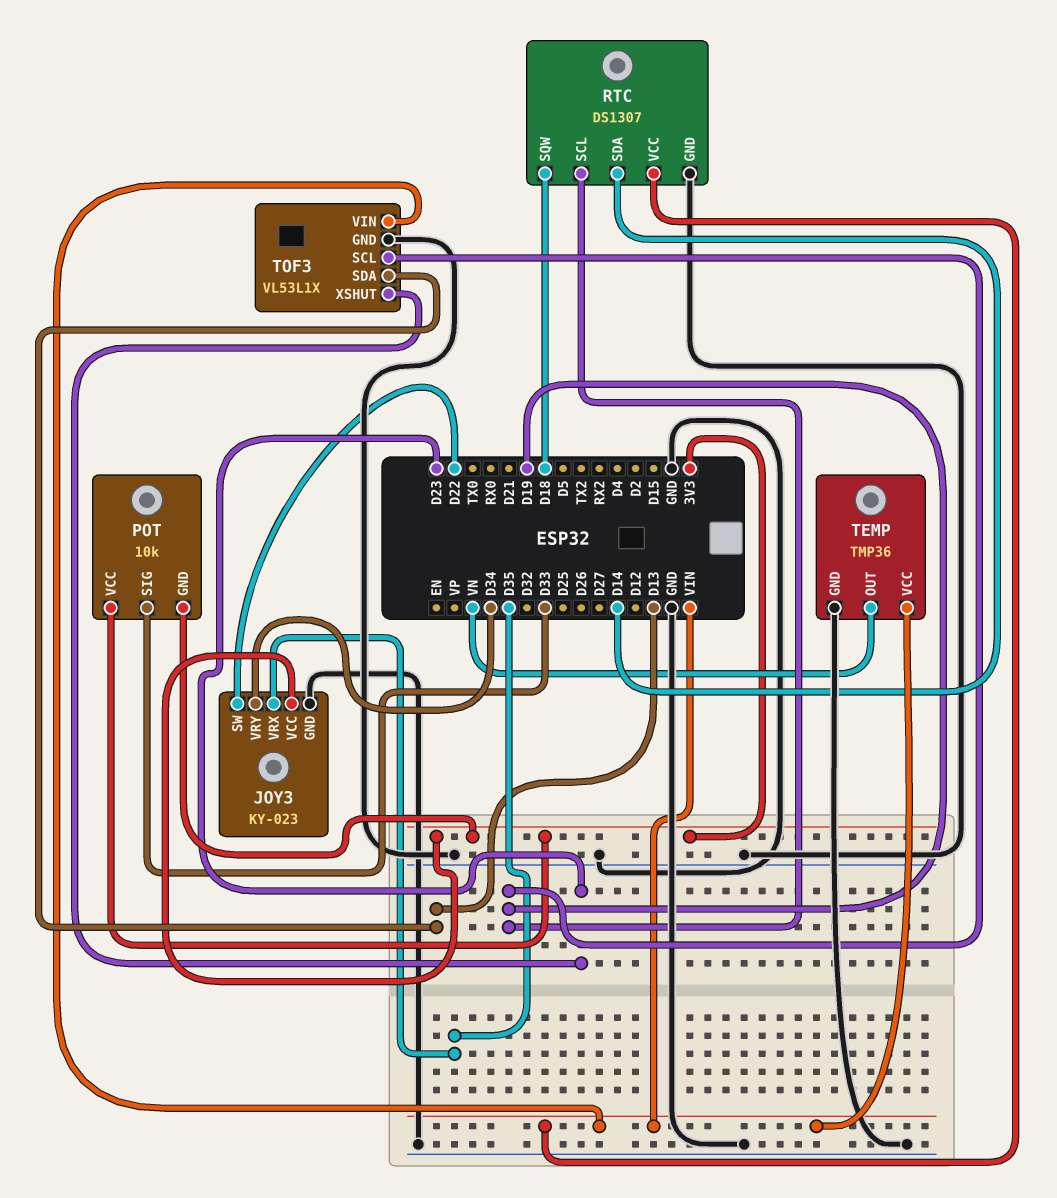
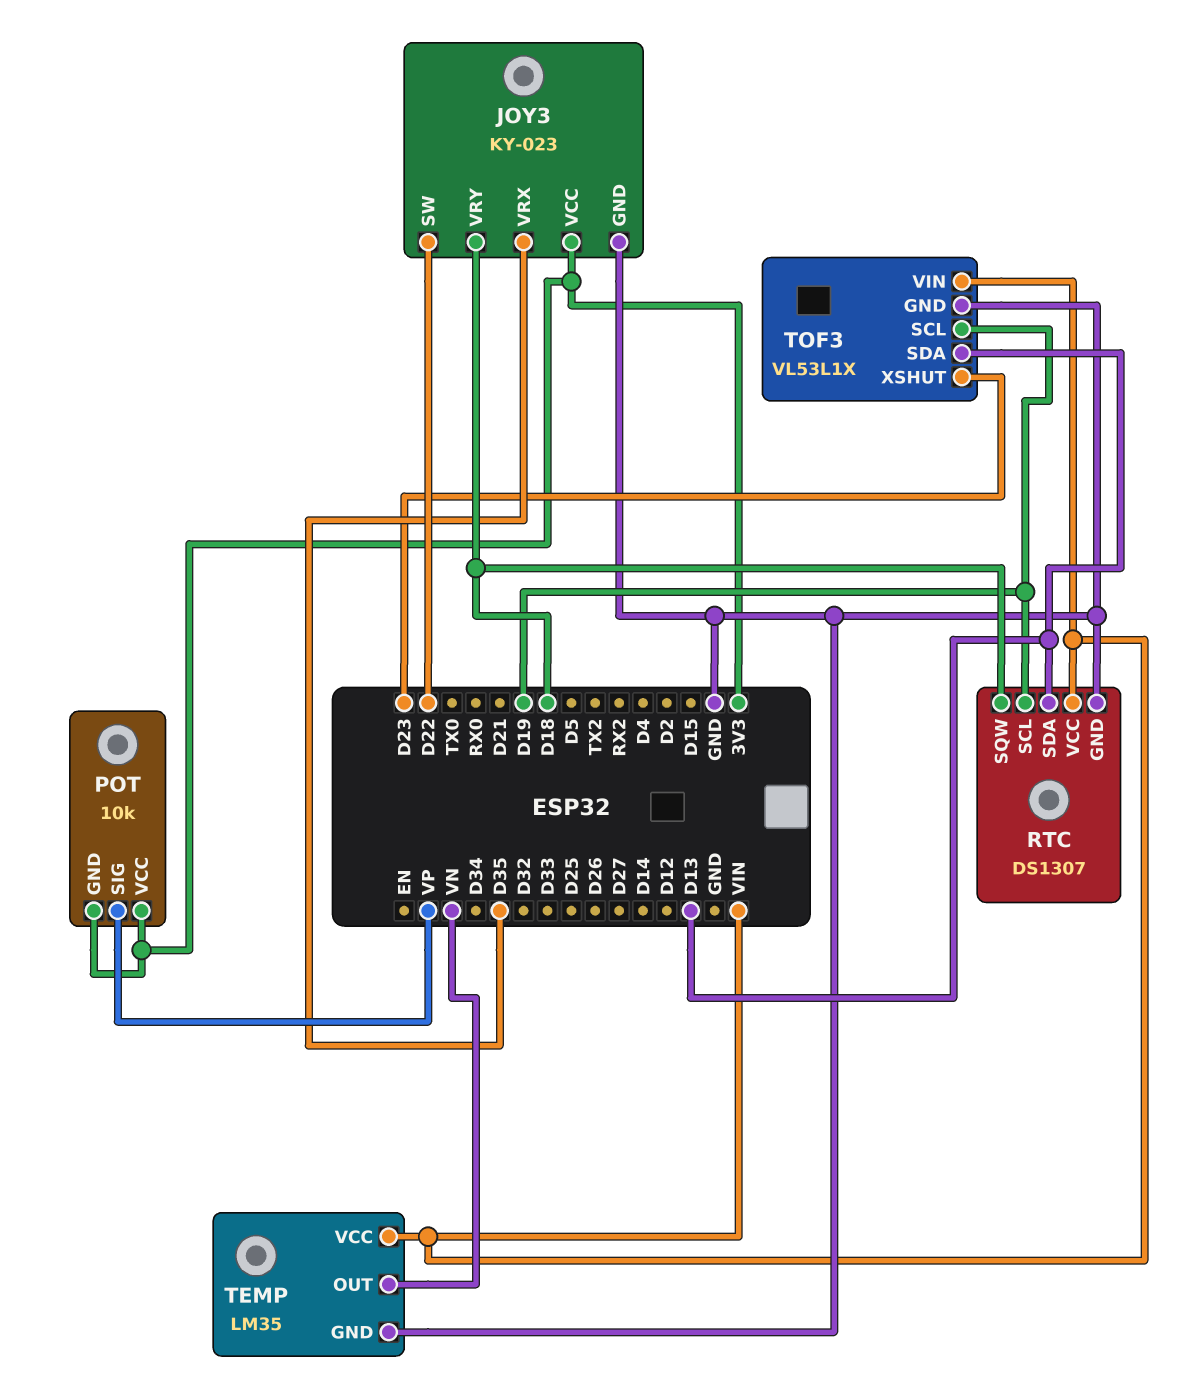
JOY3 pin VRY: D34 -> D18
POT pin SIG: D33 -> VP
RTC pin SDA: D14 -> D13
TEMP: TMP36 -> LM35

